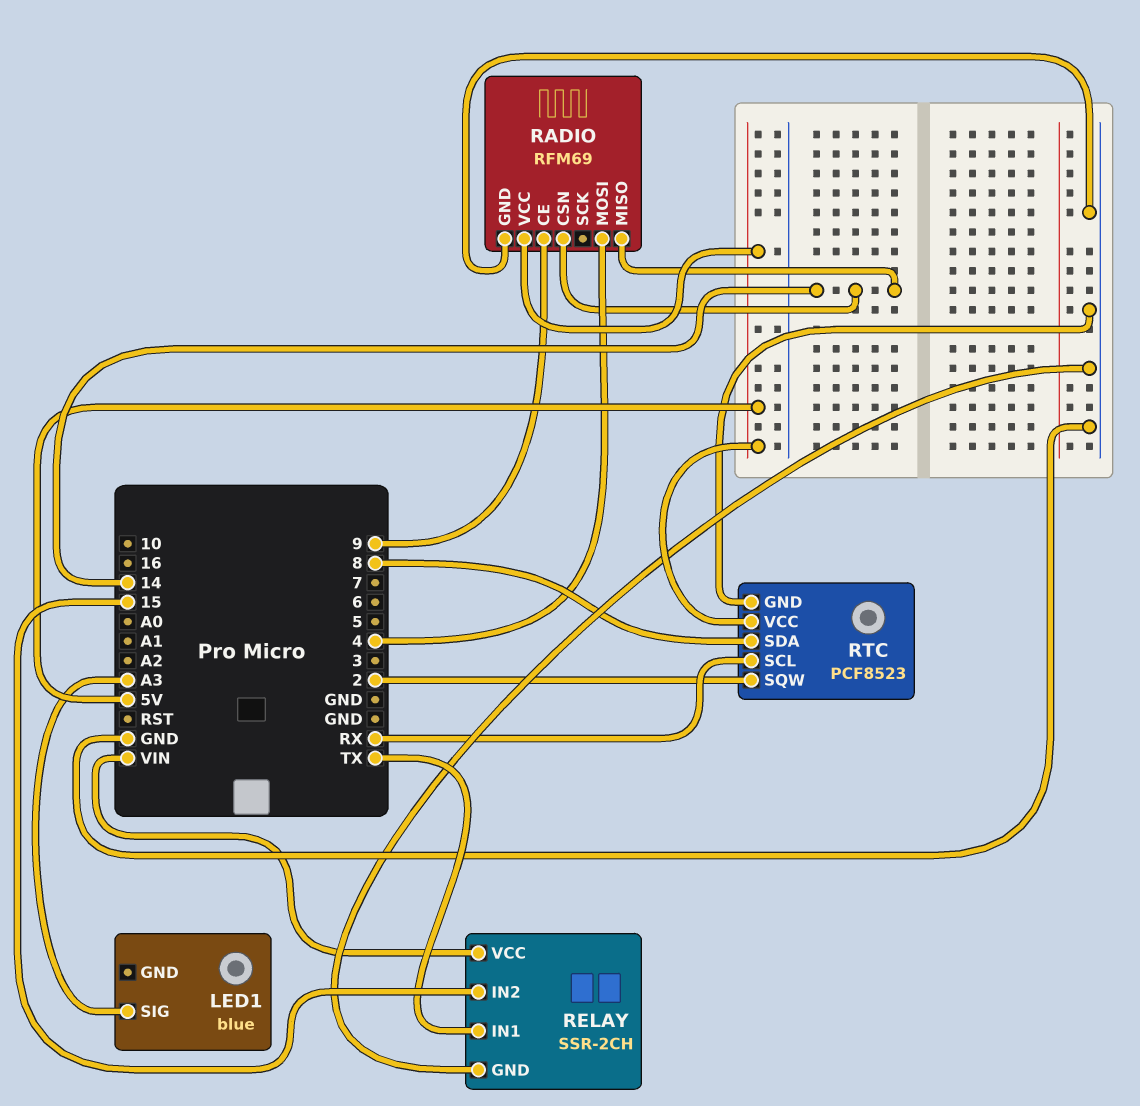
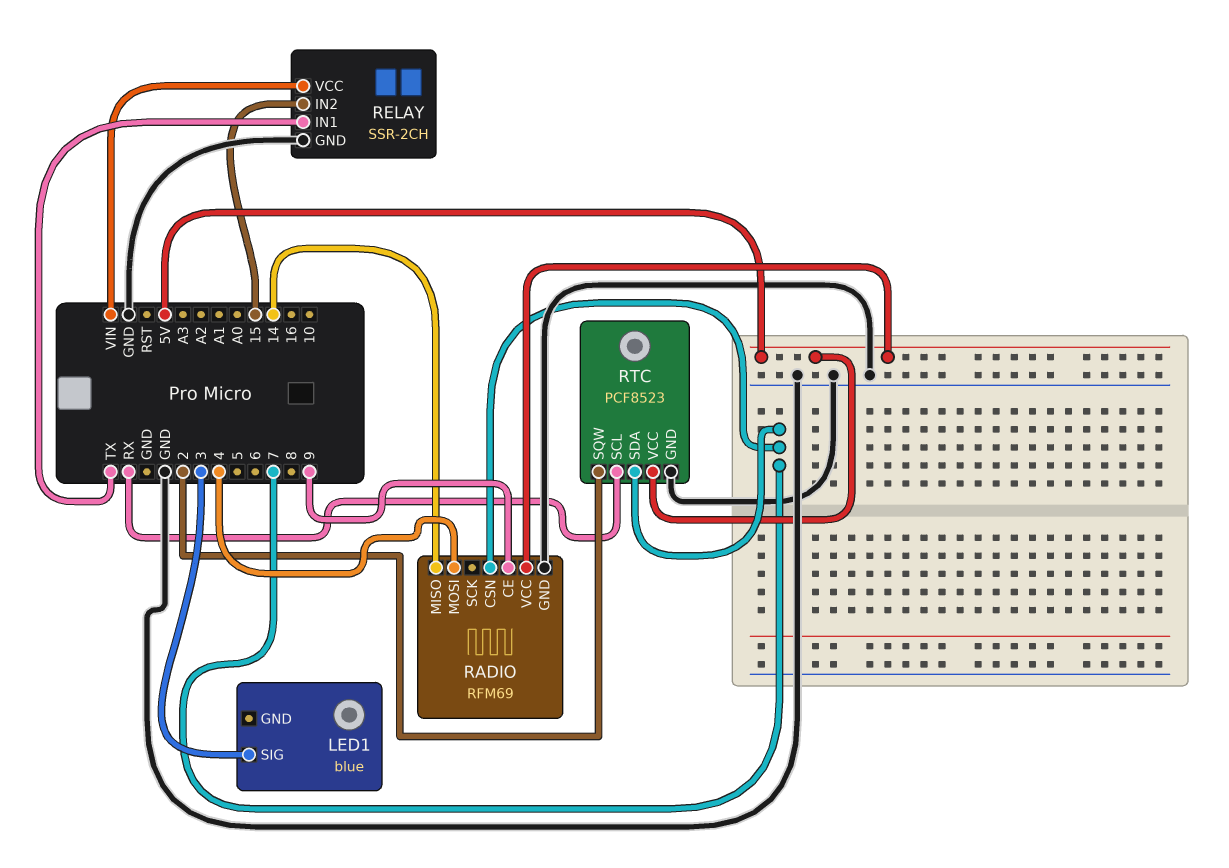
LED1 pin SIG: A3 -> 3
RADIO pin CSN: 14 -> 7
RTC pin SDA: 8 -> 7

